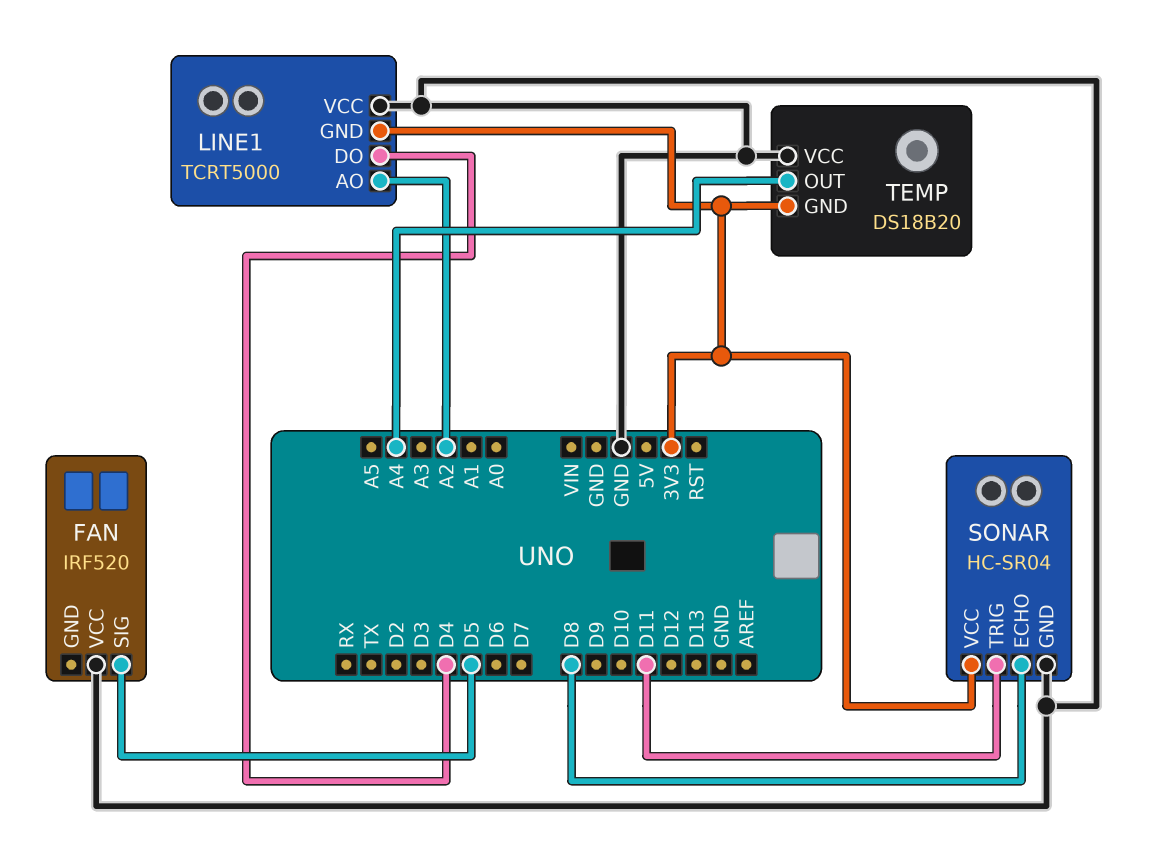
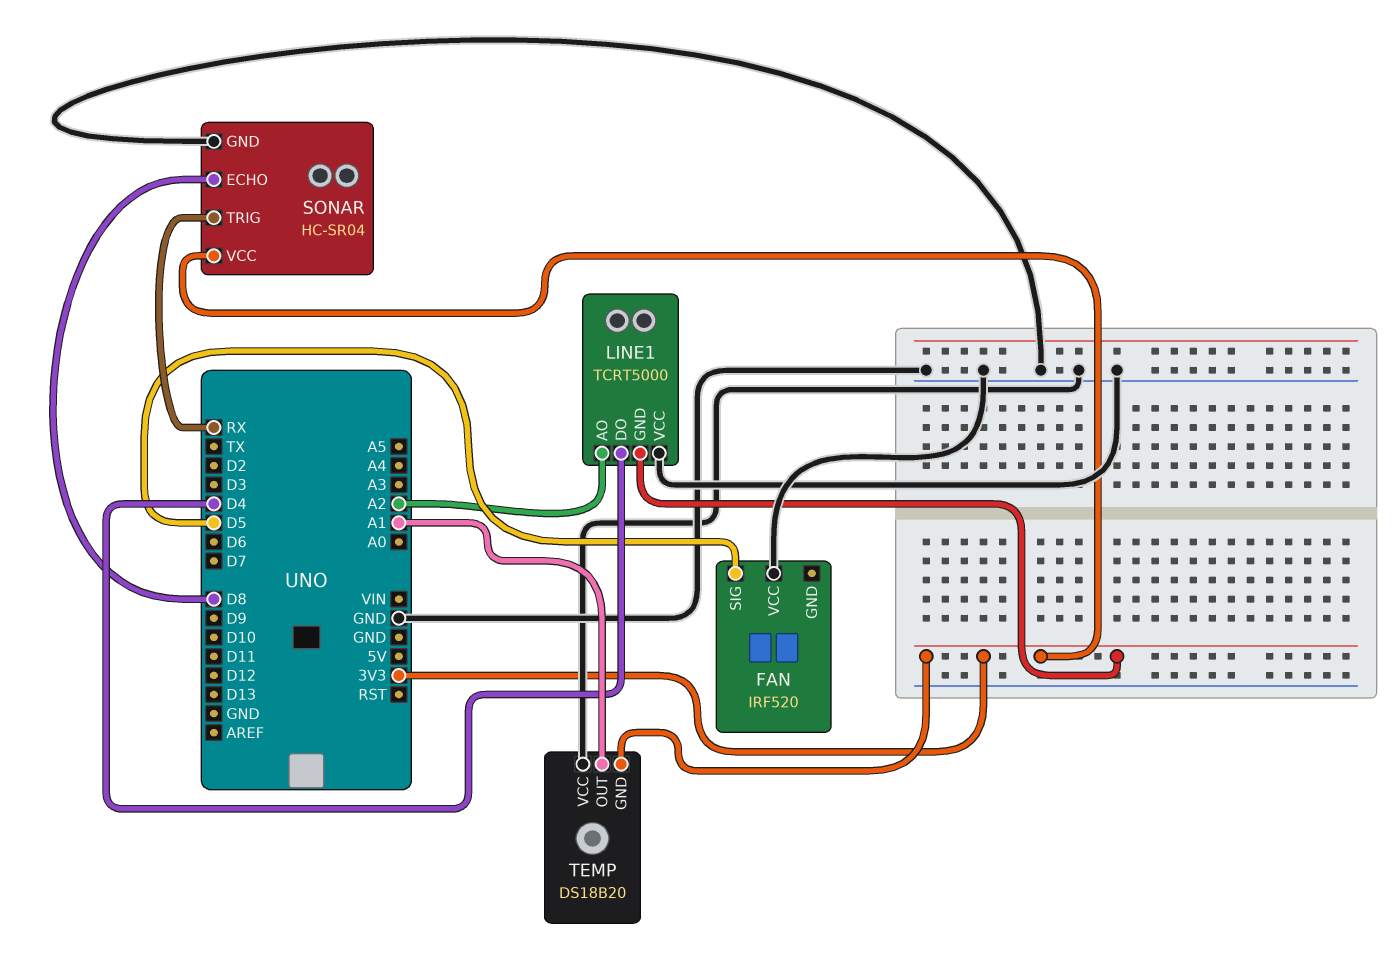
SONAR pin TRIG: D11 -> RX
TEMP pin OUT: A4 -> A1

